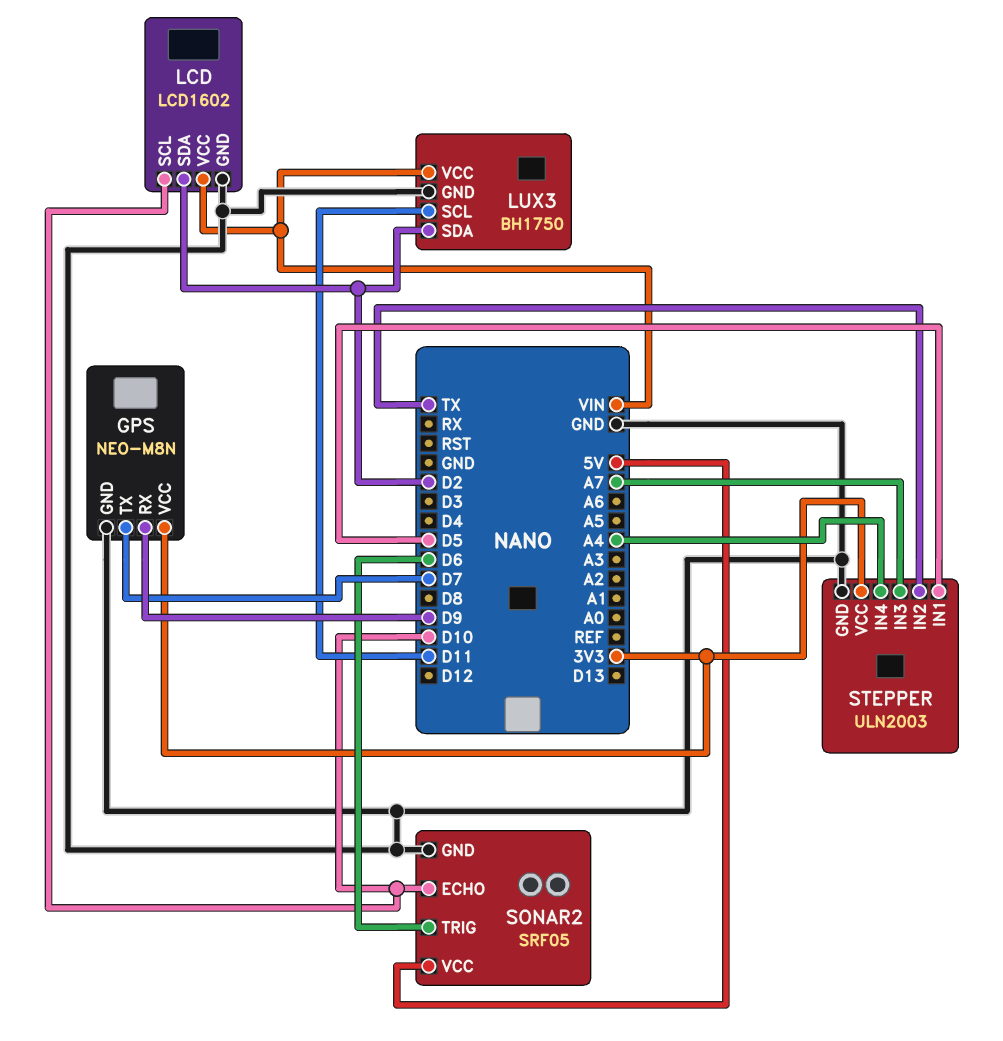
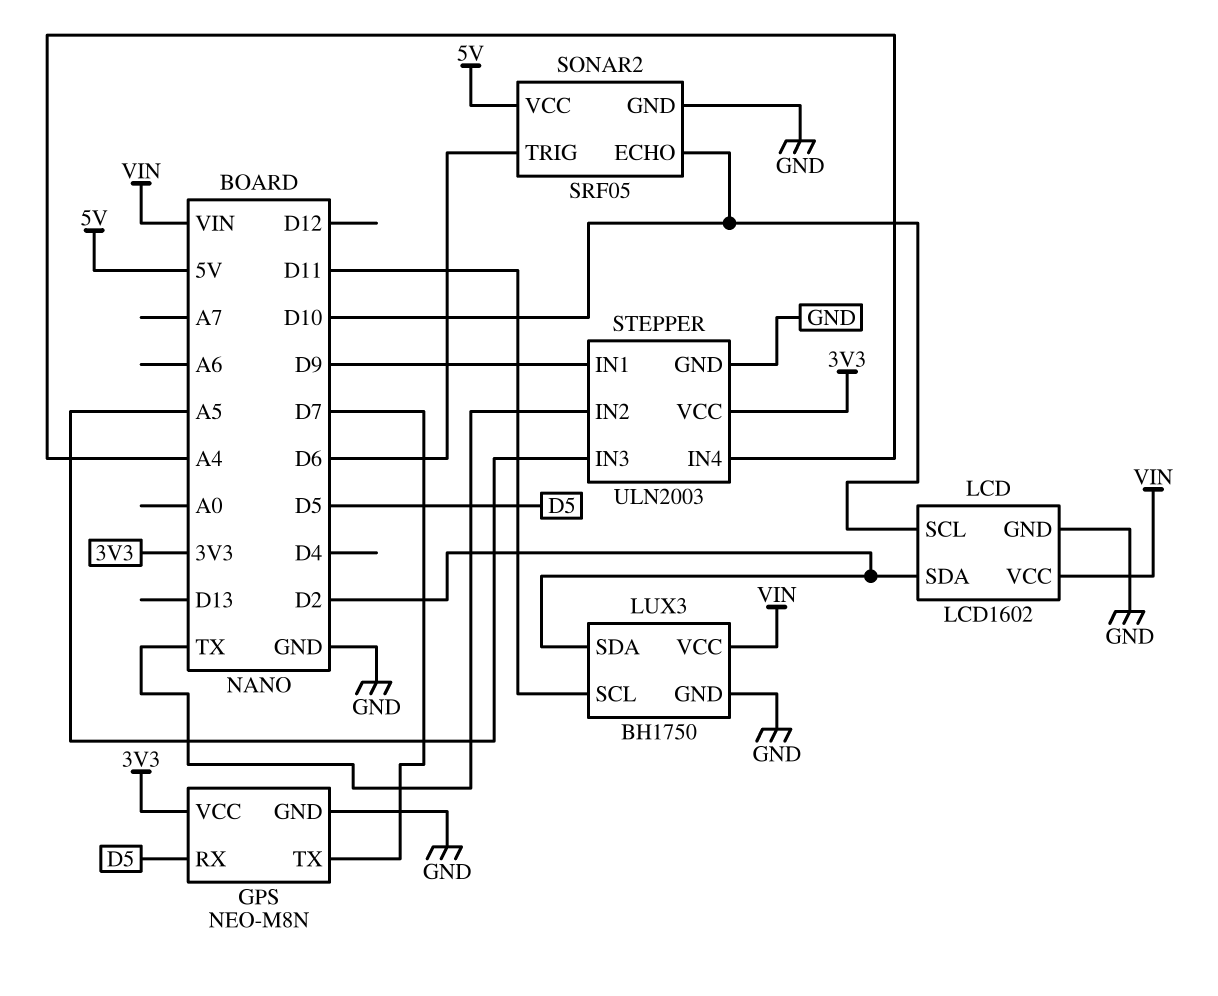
GPS pin RX: D9 -> D5
STEPPER pin IN1: D5 -> D9
STEPPER pin IN3: A7 -> A5

